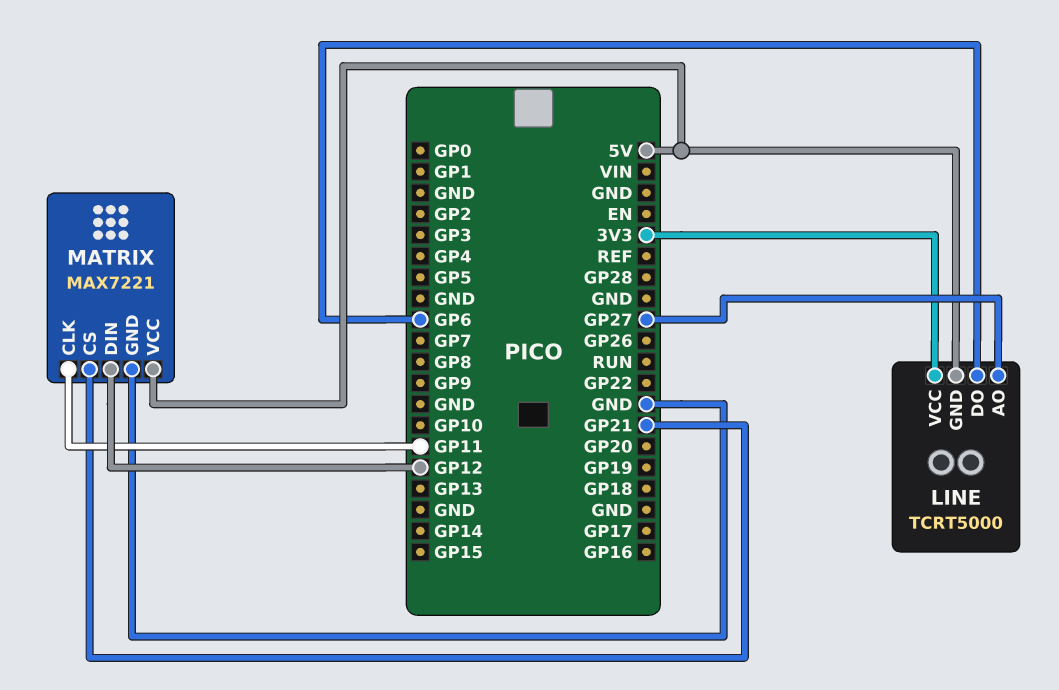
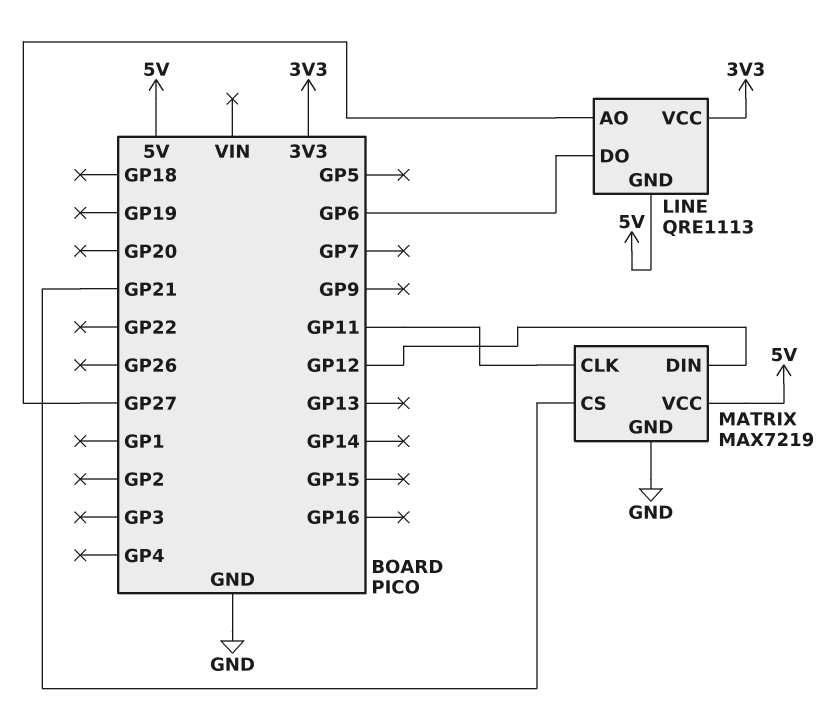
LINE: TCRT5000 -> QRE1113
MATRIX: MAX7221 -> MAX7219

